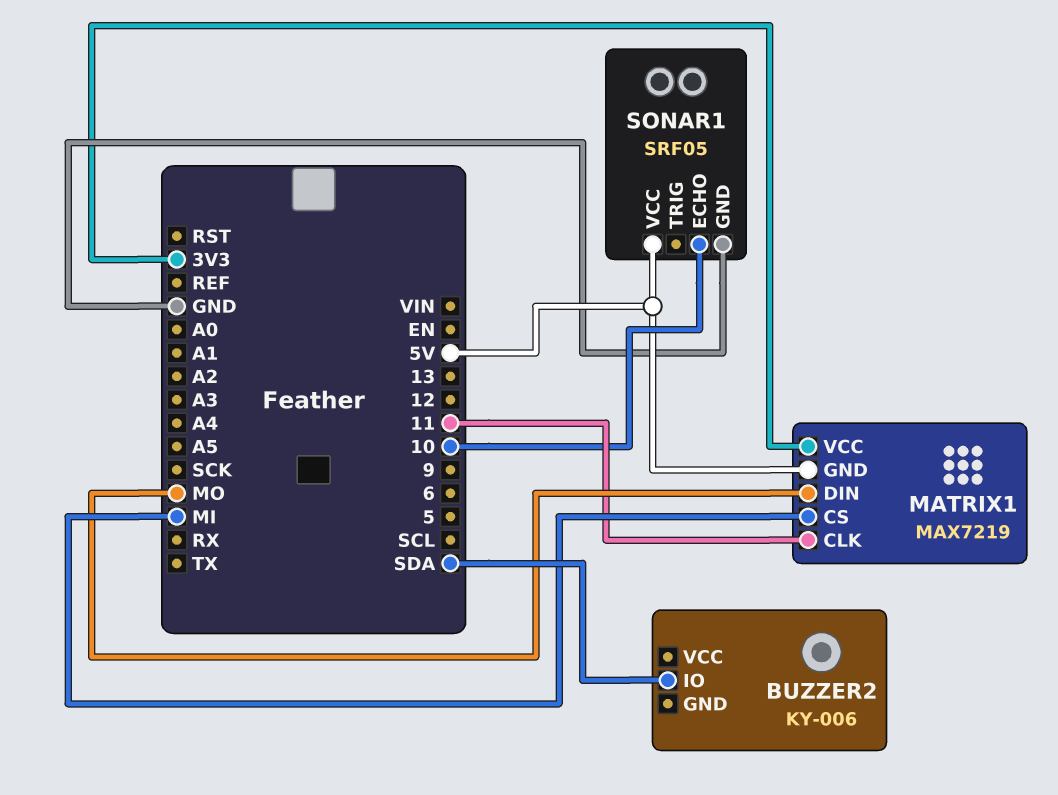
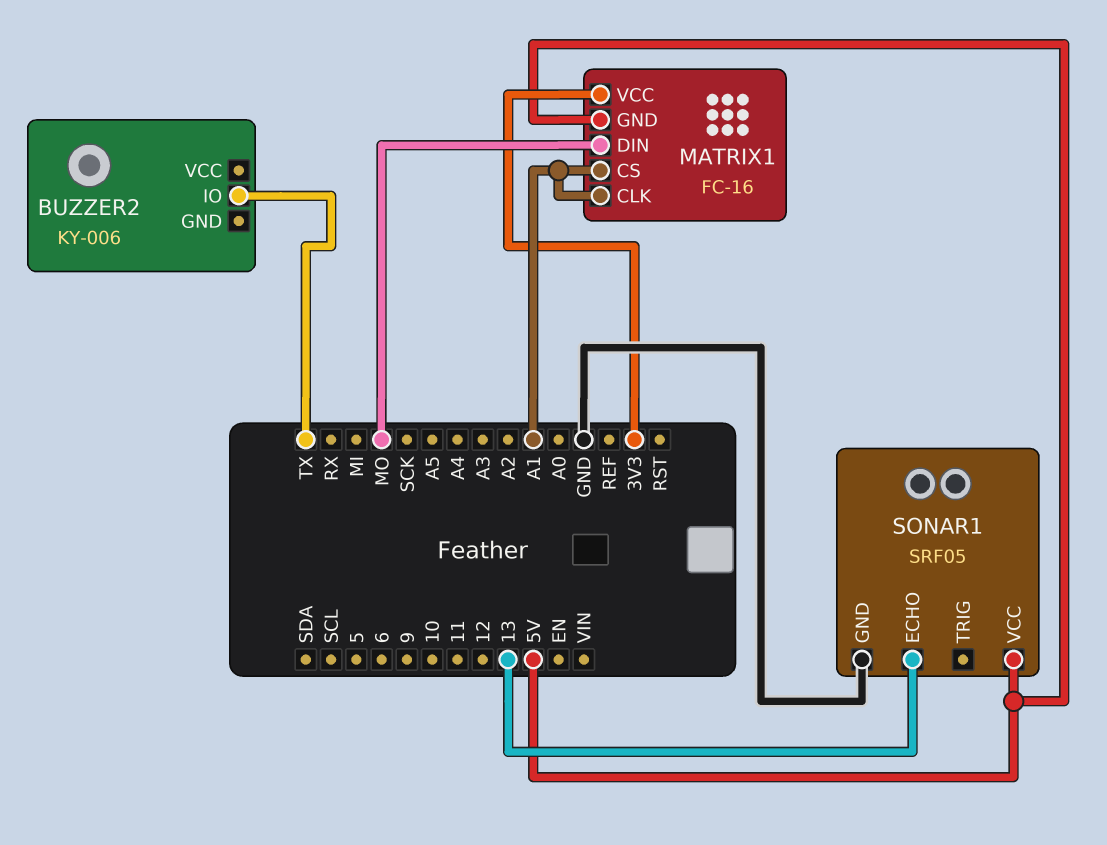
BUZZER2 pin IO: SDA -> TX
MATRIX1: MAX7219 -> FC-16
MATRIX1 pin CLK: 11 -> A1
MATRIX1 pin CS: MI -> A1
SONAR1 pin ECHO: 10 -> 13

